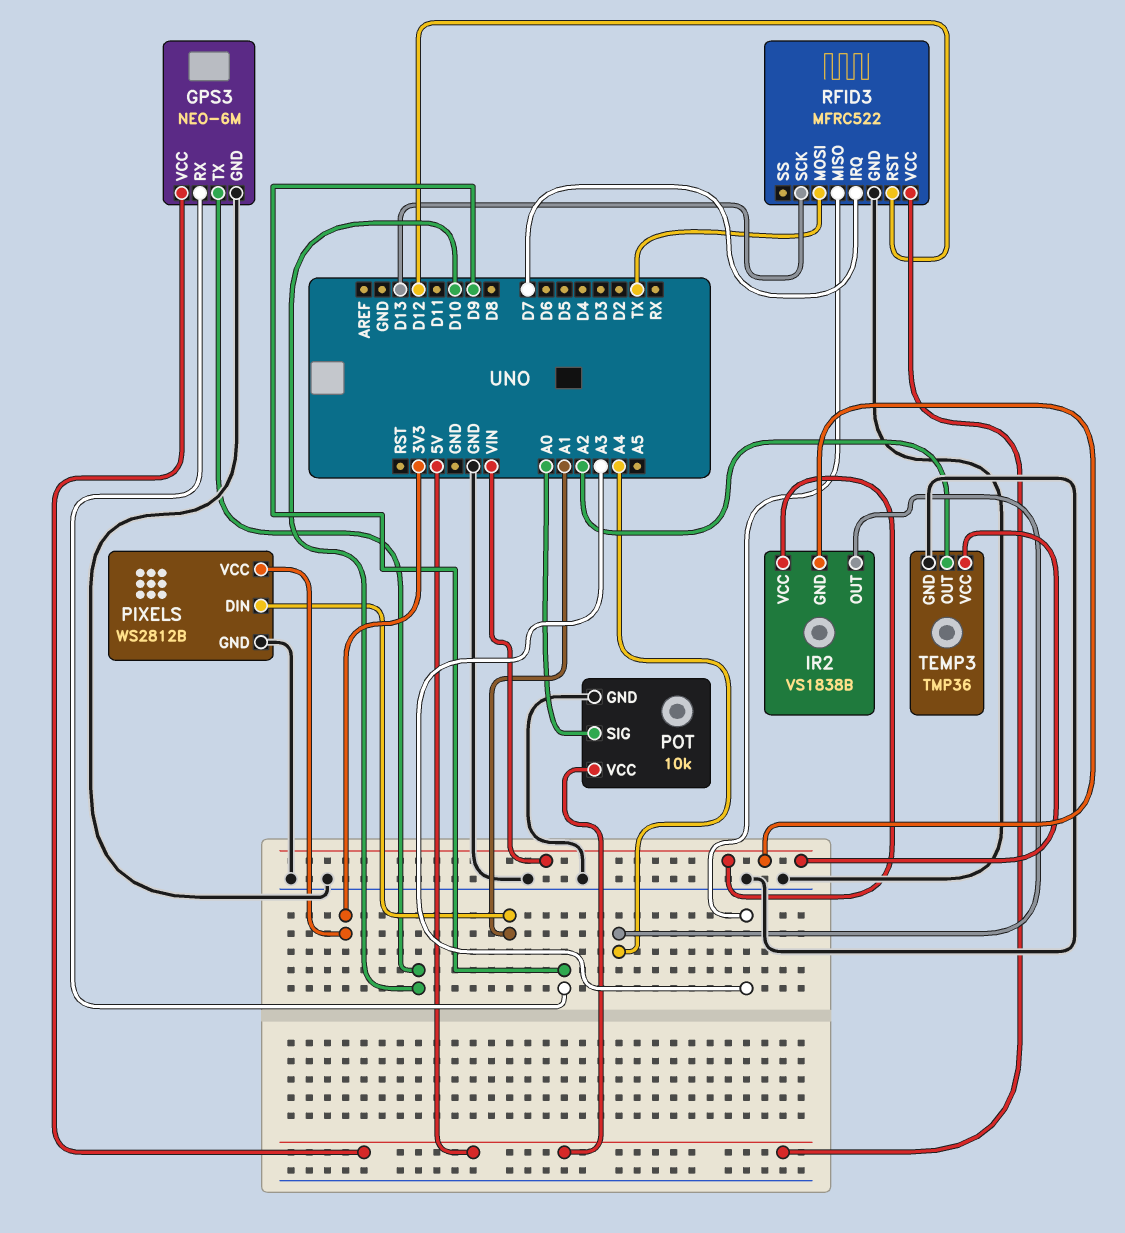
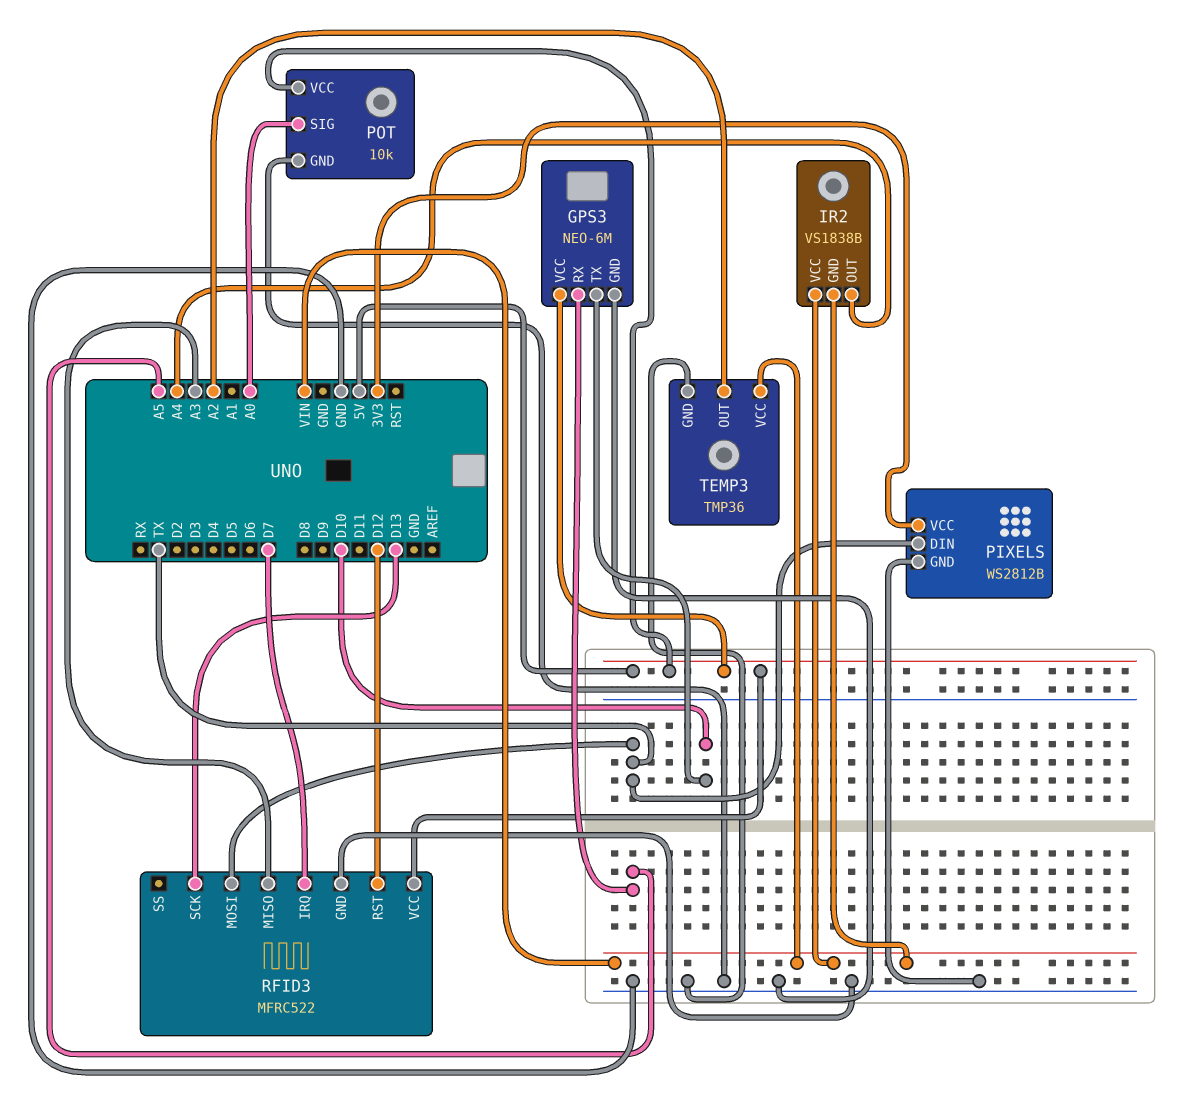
GPS3 pin RX: D9 -> A5
PIXELS pin DIN: A1 -> TX

